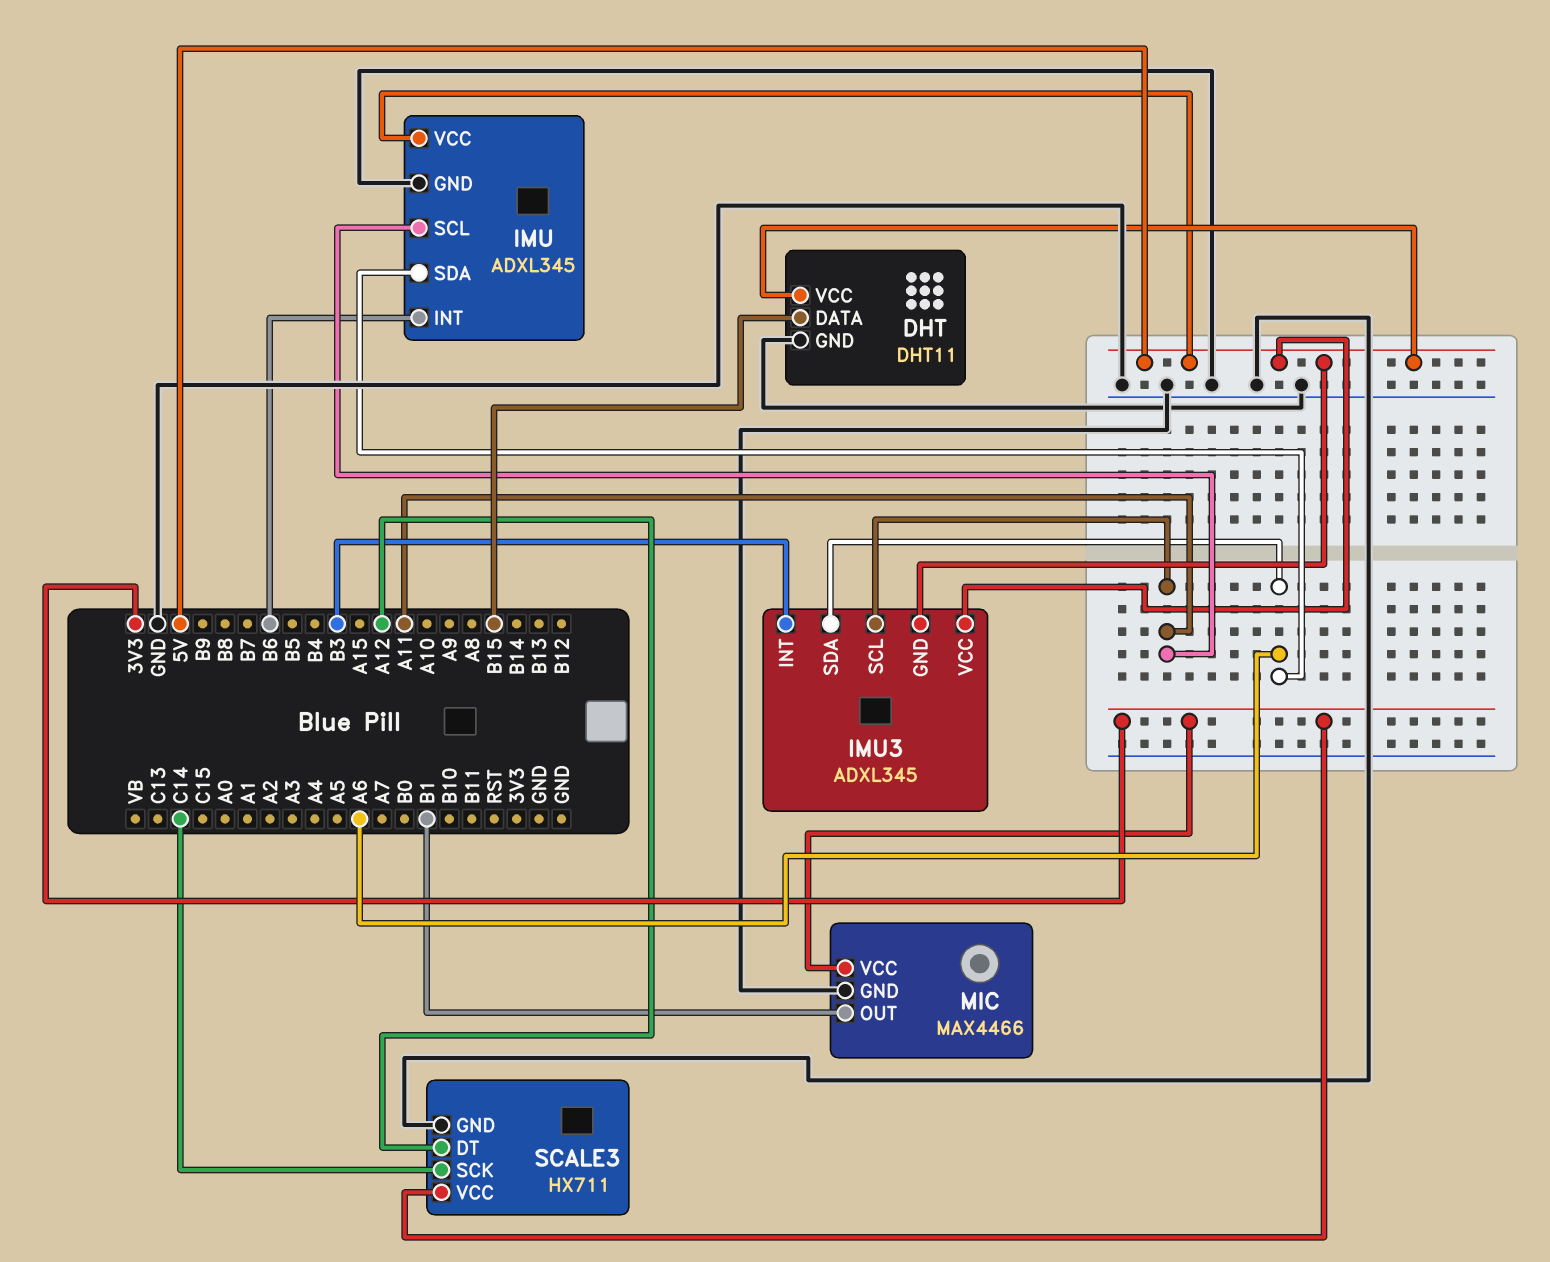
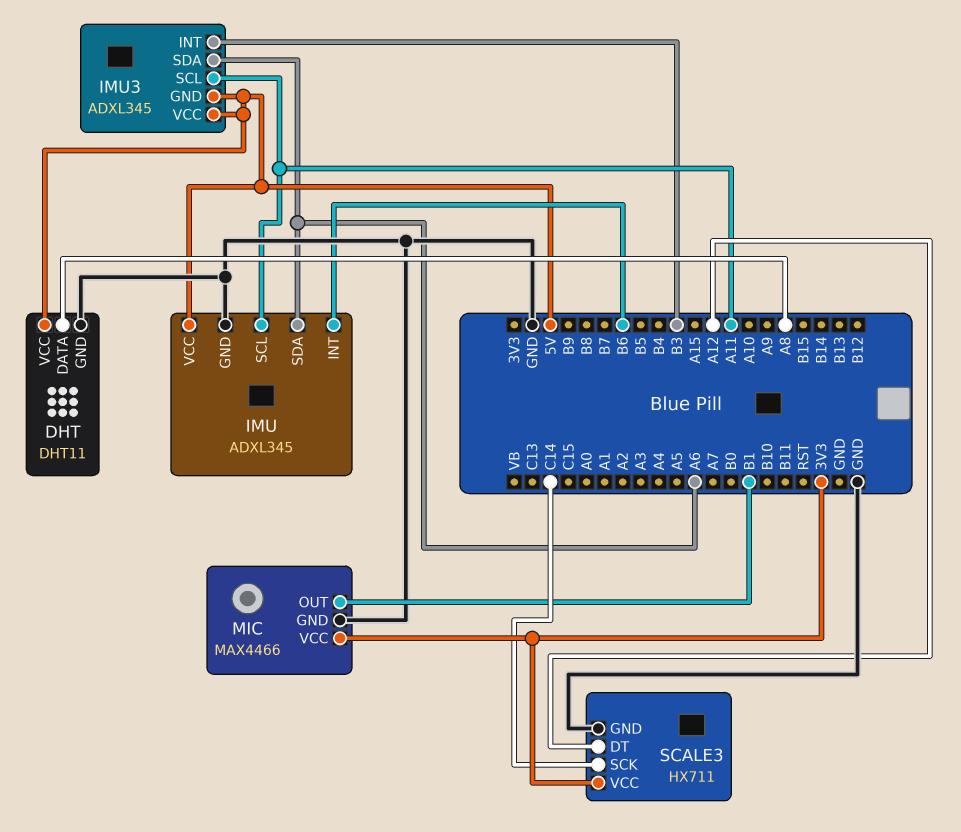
DHT pin DATA: B15 -> A8

